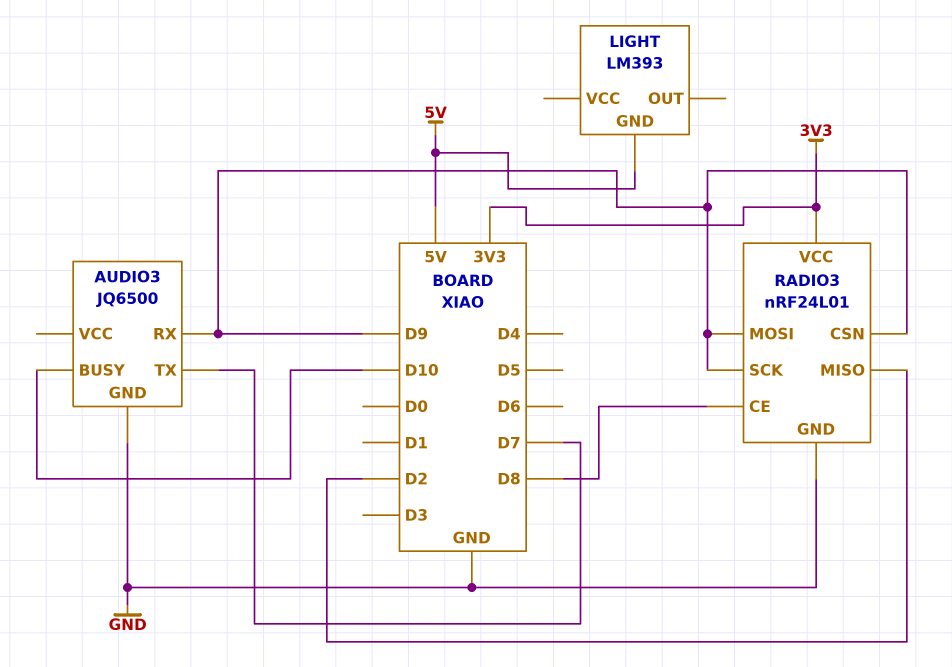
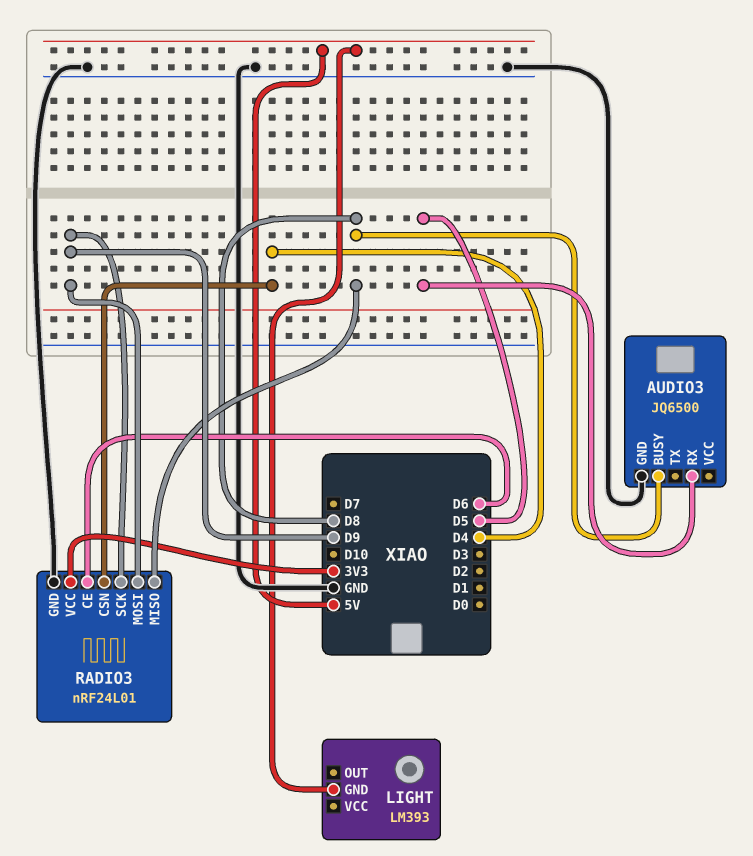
AUDIO3 pin BUSY: D10 -> D8
AUDIO3 pin RX: D9 -> D5
AUDIO3 pin TX: D7 -> none
RADIO3 pin CE: D8 -> D6
RADIO3 pin CSN: D9 -> D4
RADIO3 pin MISO: D2 -> D8

